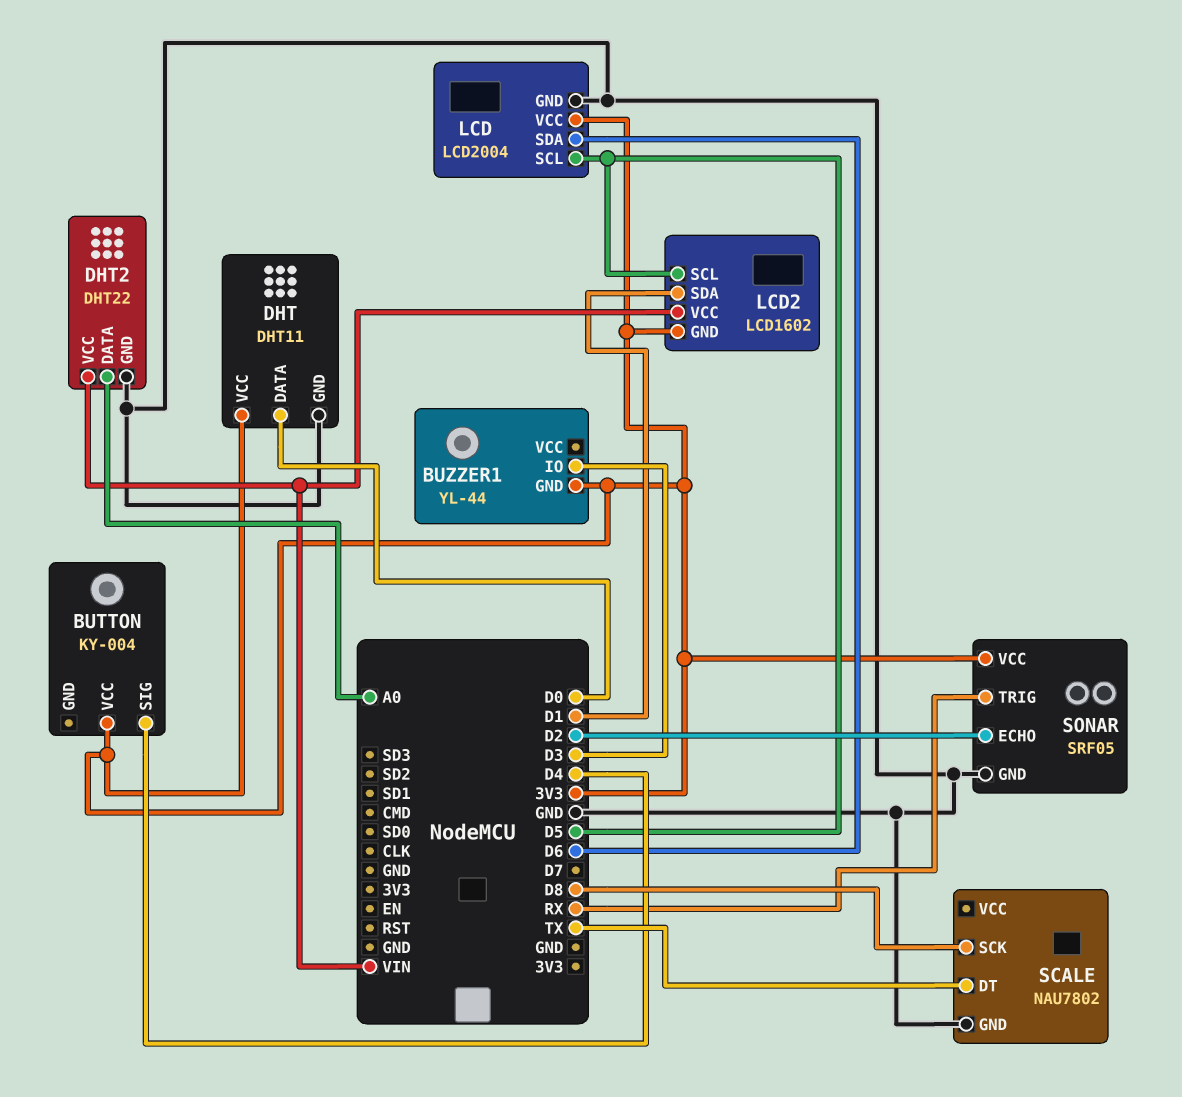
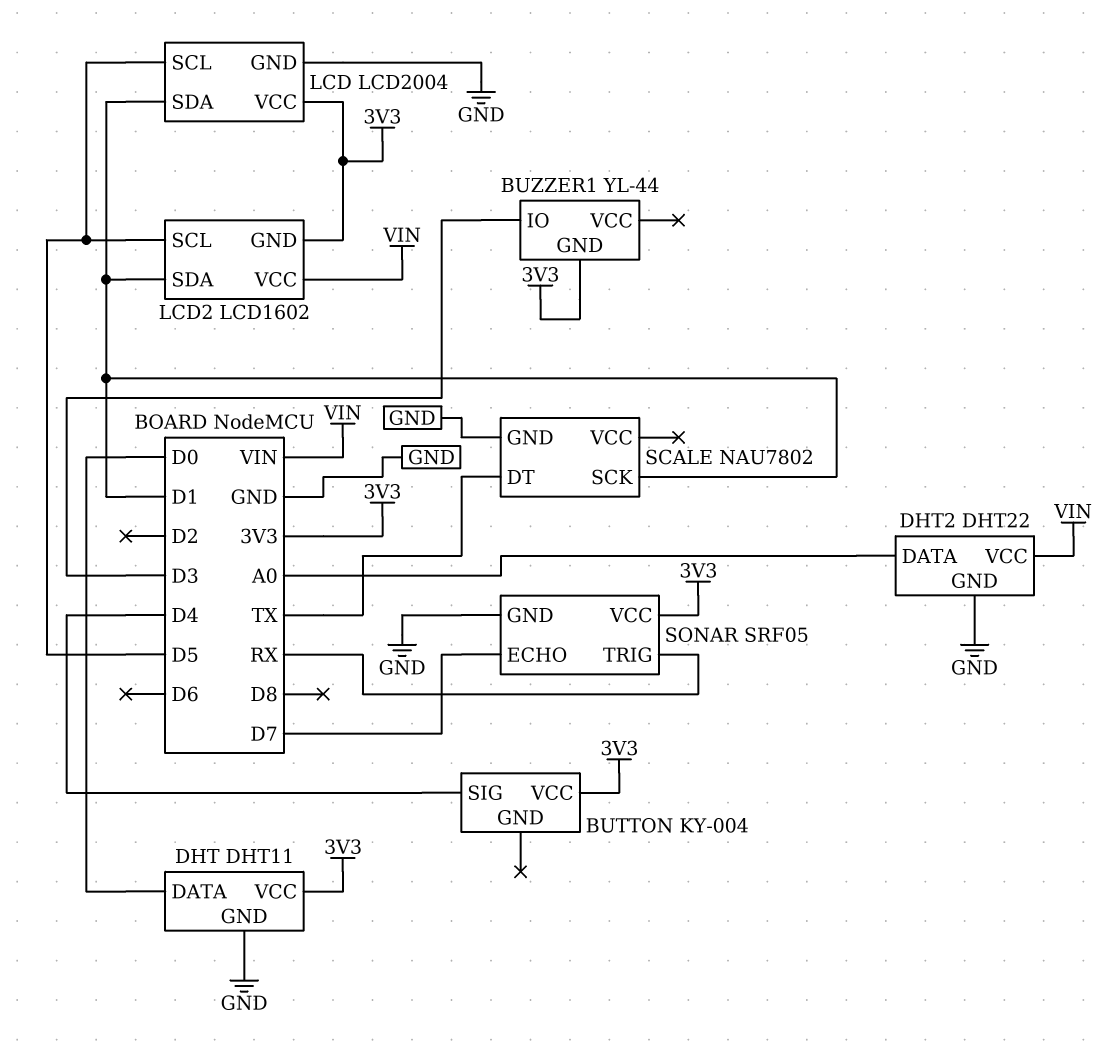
LCD pin SDA: D6 -> D1
SCALE pin SCK: D8 -> D1
SONAR pin ECHO: D2 -> D7

